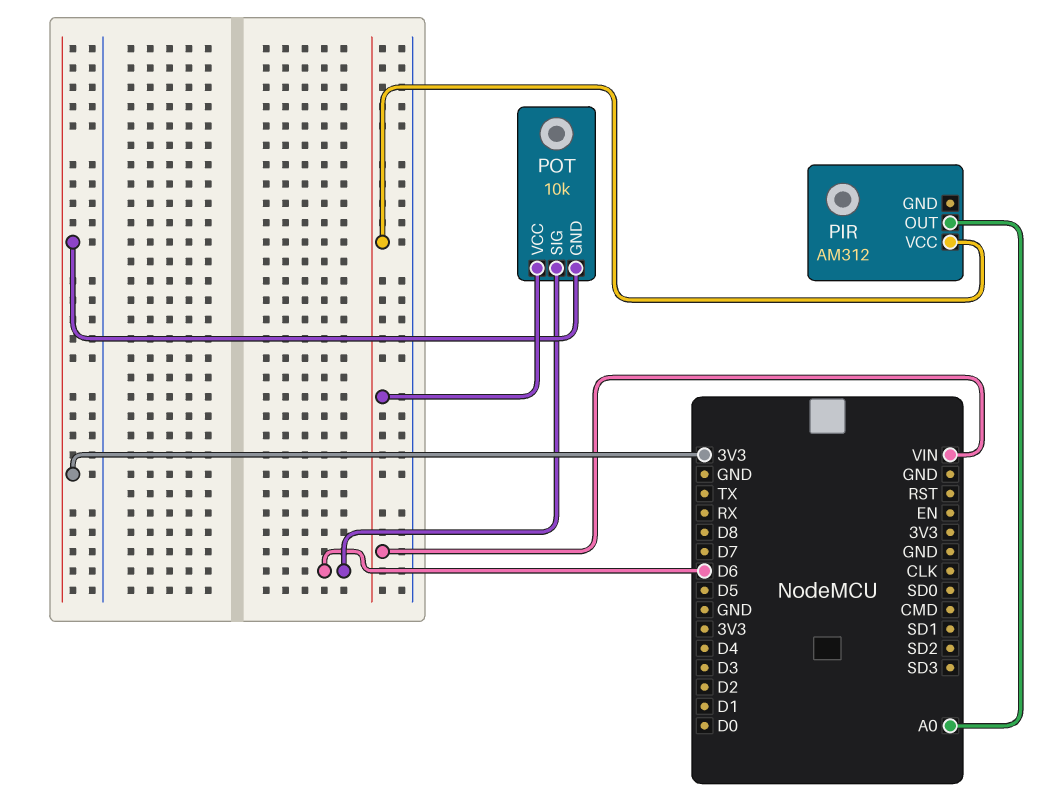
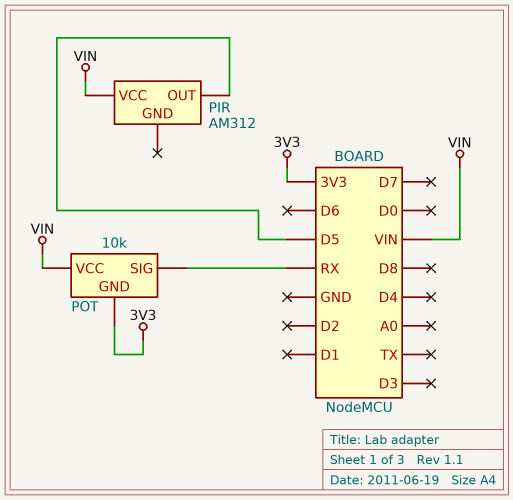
PIR pin OUT: A0 -> D5
POT pin SIG: D6 -> RX

